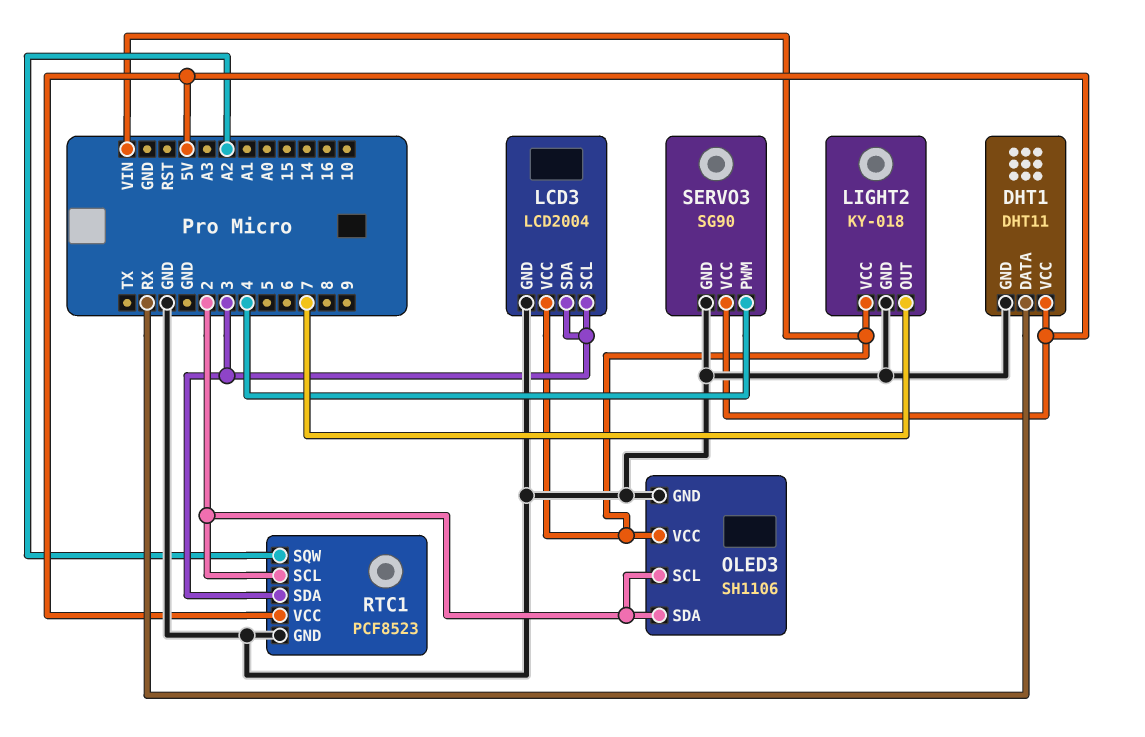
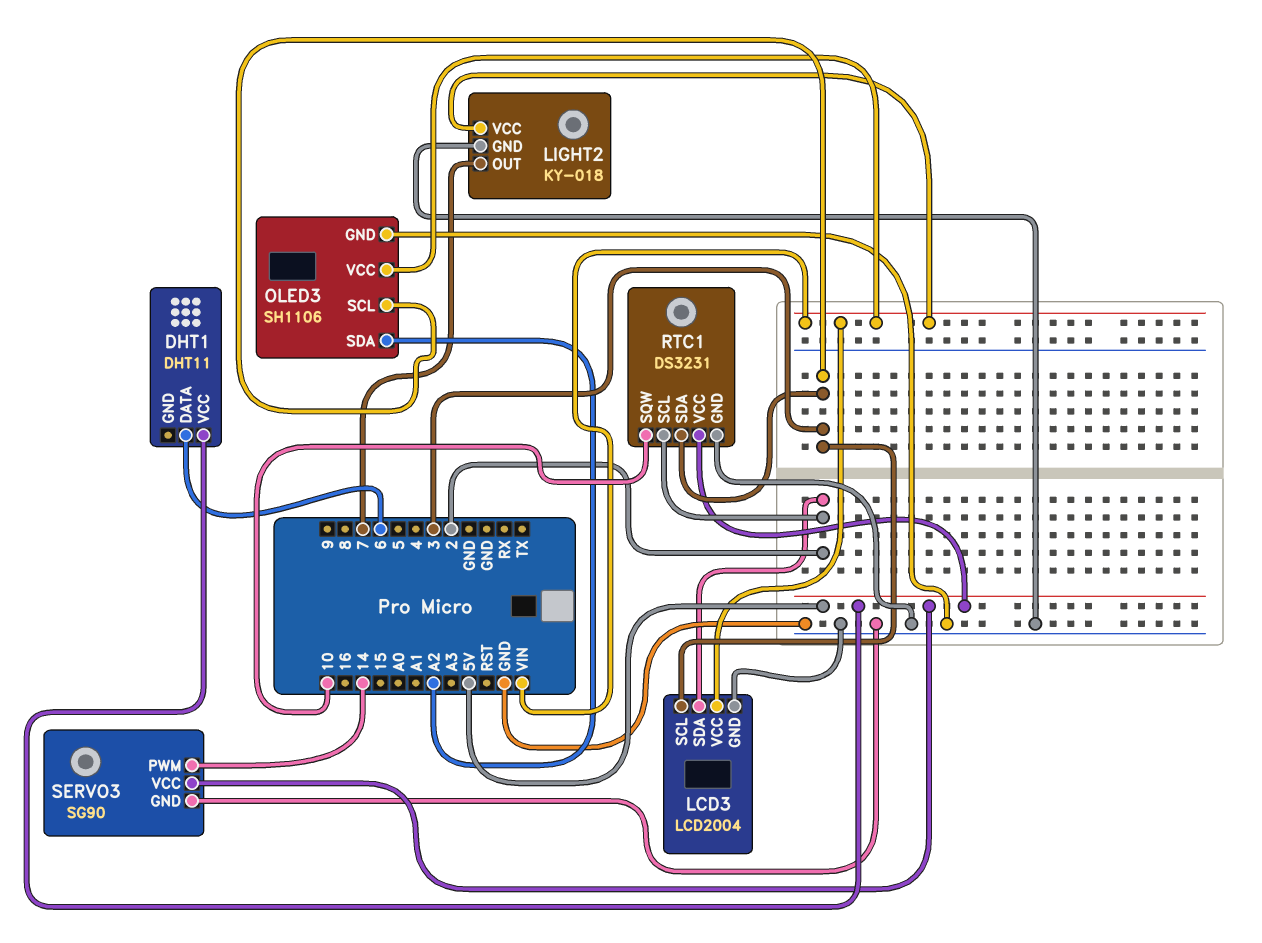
DHT1 pin DATA: RX -> 6
DHT1 pin GND: GND -> none
LCD3 pin SDA: 3 -> 2
OLED3 pin SCL: 2 -> 3
OLED3 pin SDA: 2 -> A2
RTC1: PCF8523 -> DS3231
RTC1 pin SQW: A2 -> 10
SERVO3 pin PWM: 4 -> 14

